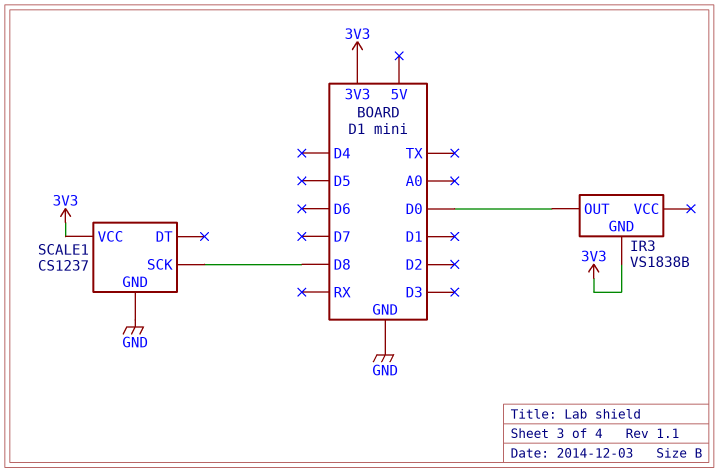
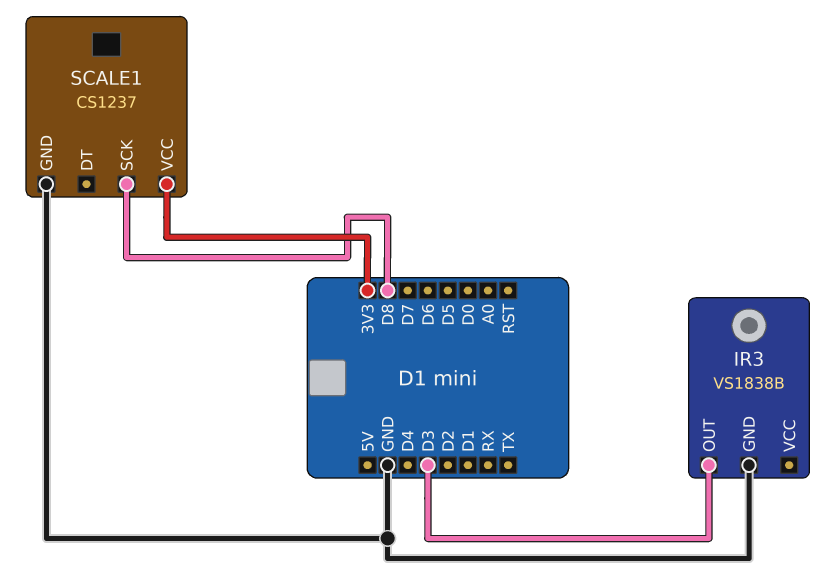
IR3 pin GND: 3V3 -> GND
IR3 pin OUT: D0 -> D3

